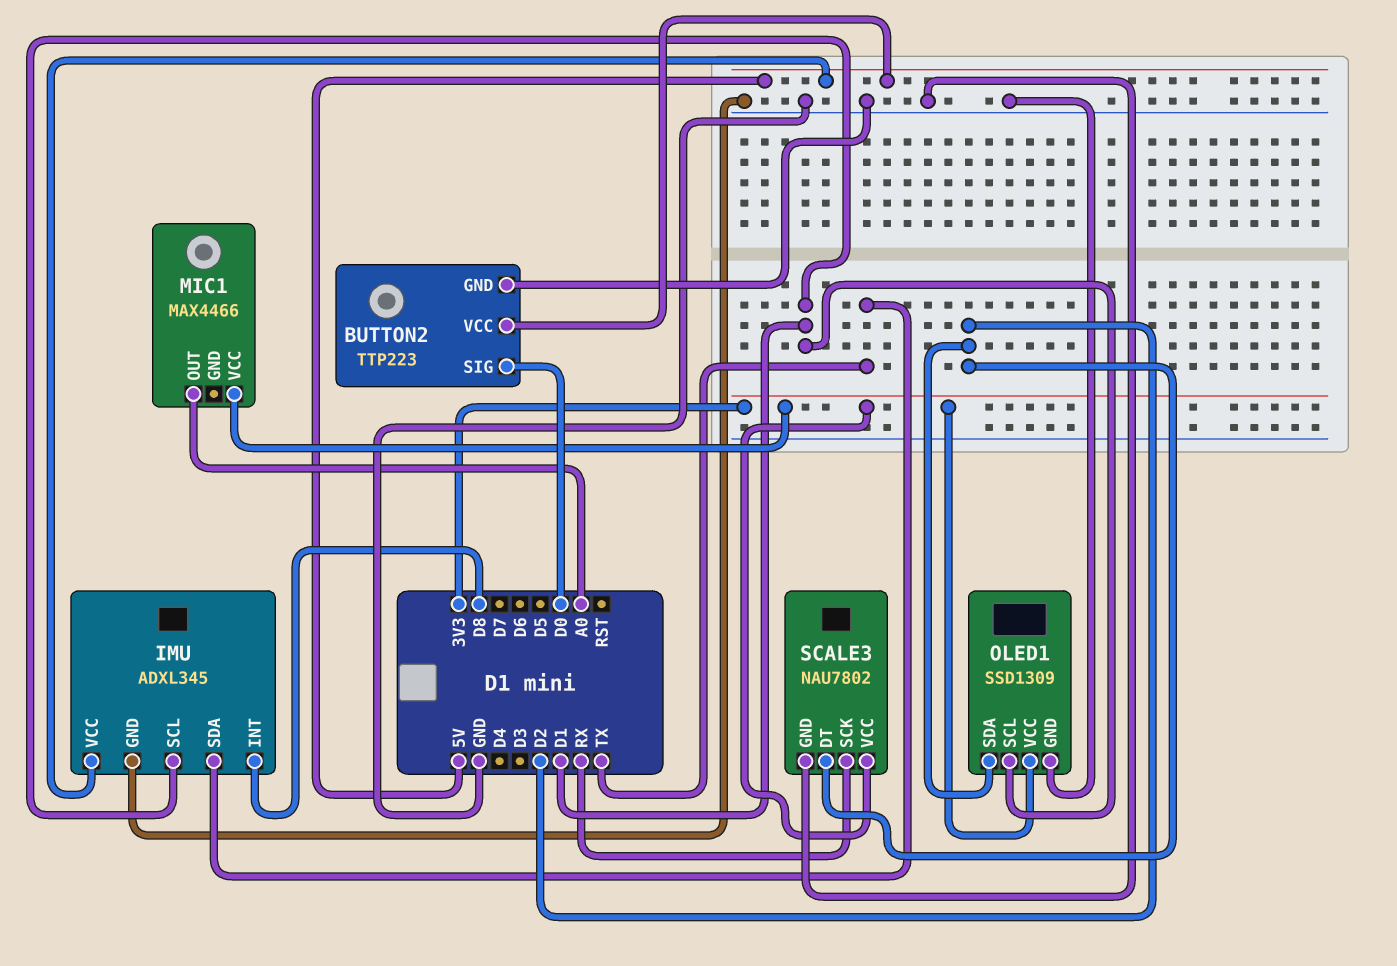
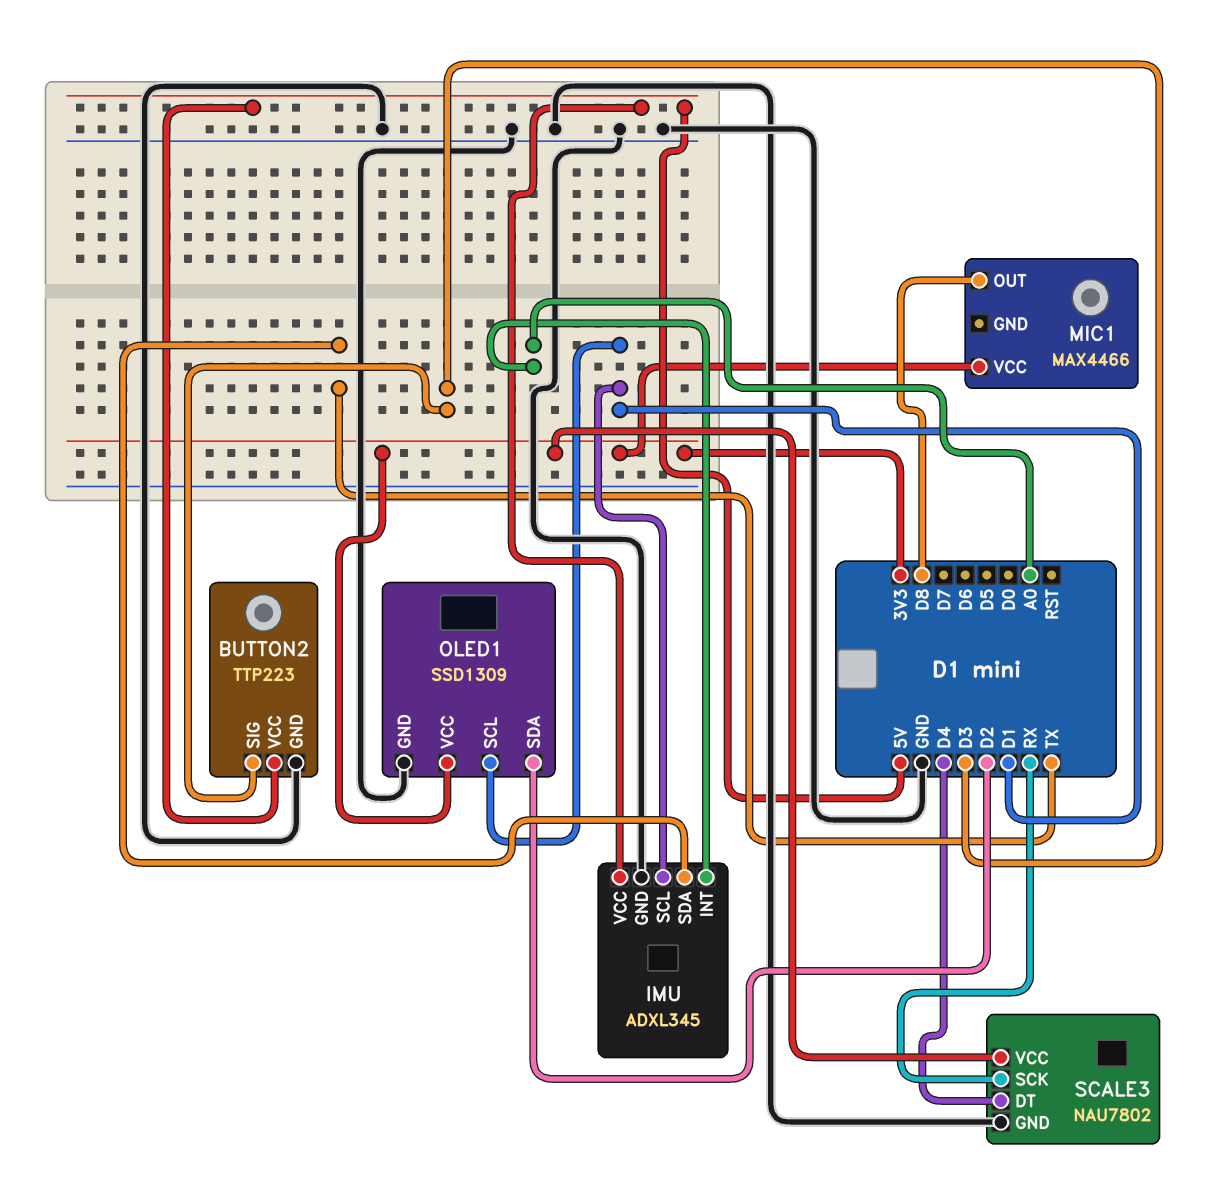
BUTTON2 pin SIG: D0 -> D3
IMU pin INT: D8 -> A0
MIC1 pin OUT: A0 -> D8
SCALE3 pin DT: D2 -> D4

